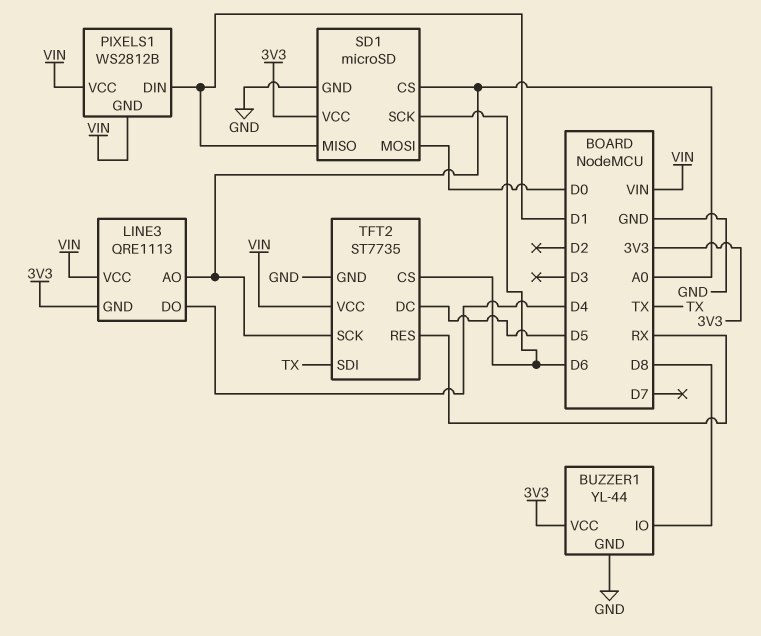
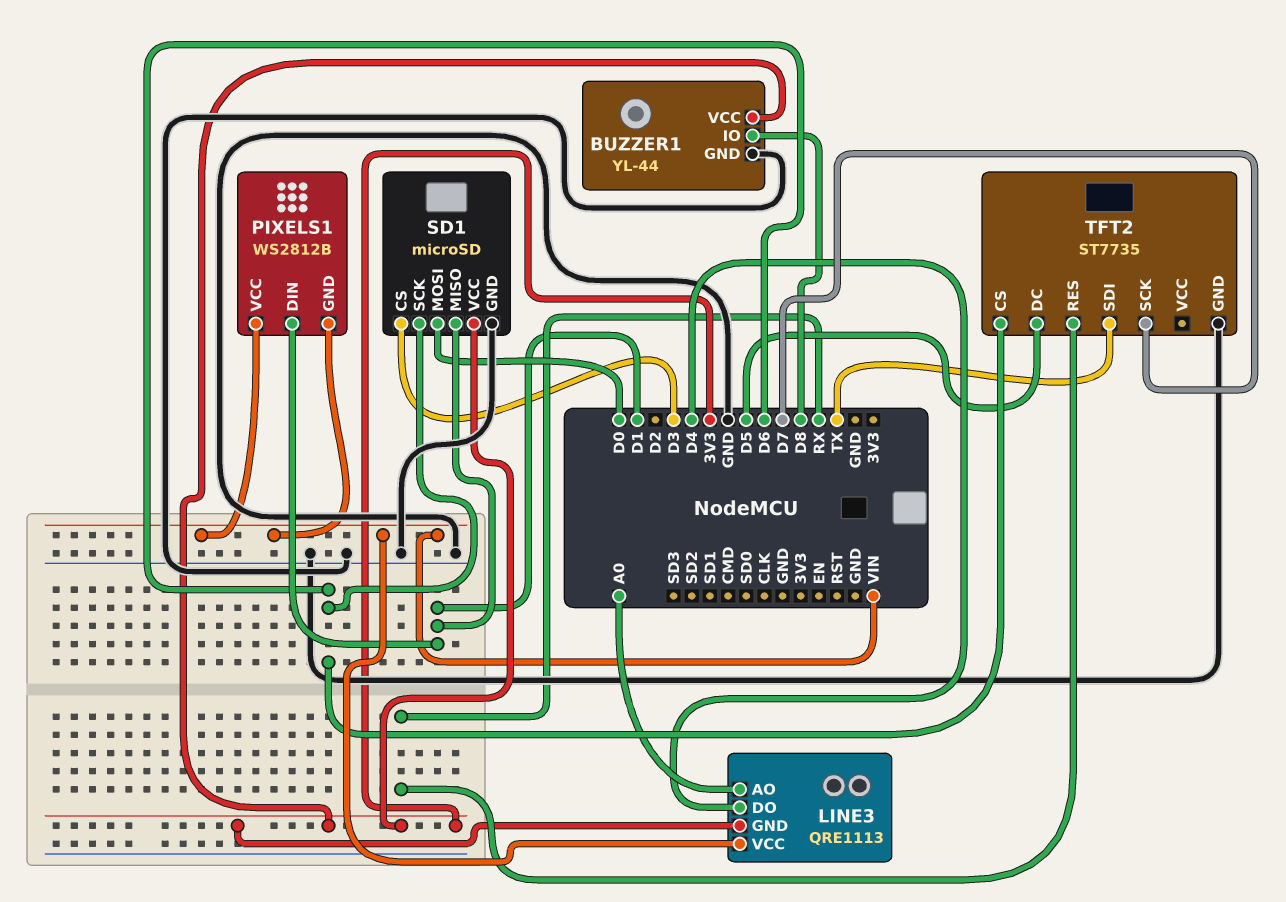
SD1 pin CS: A0 -> D3
TFT2 pin SCK: A0 -> D7
TFT2 pin VCC: VIN -> none

